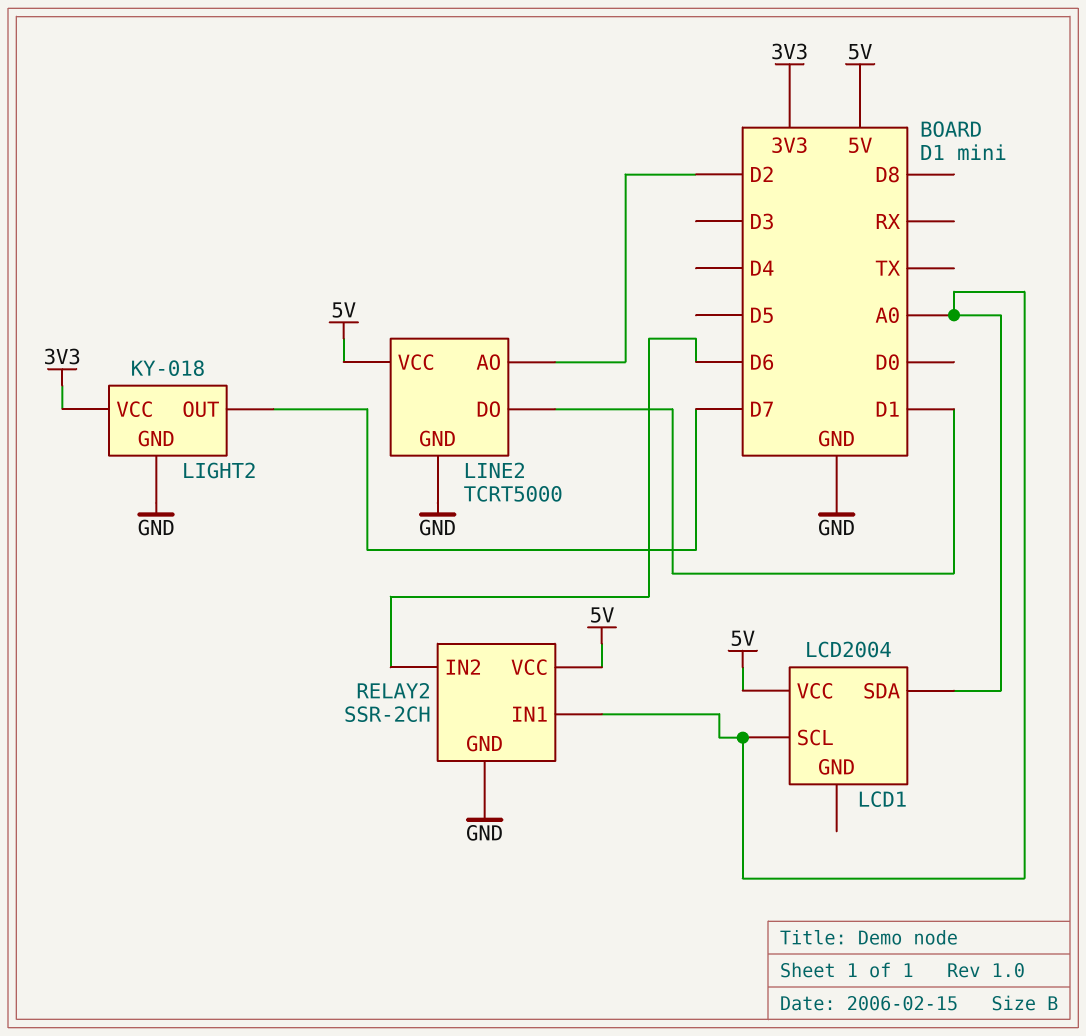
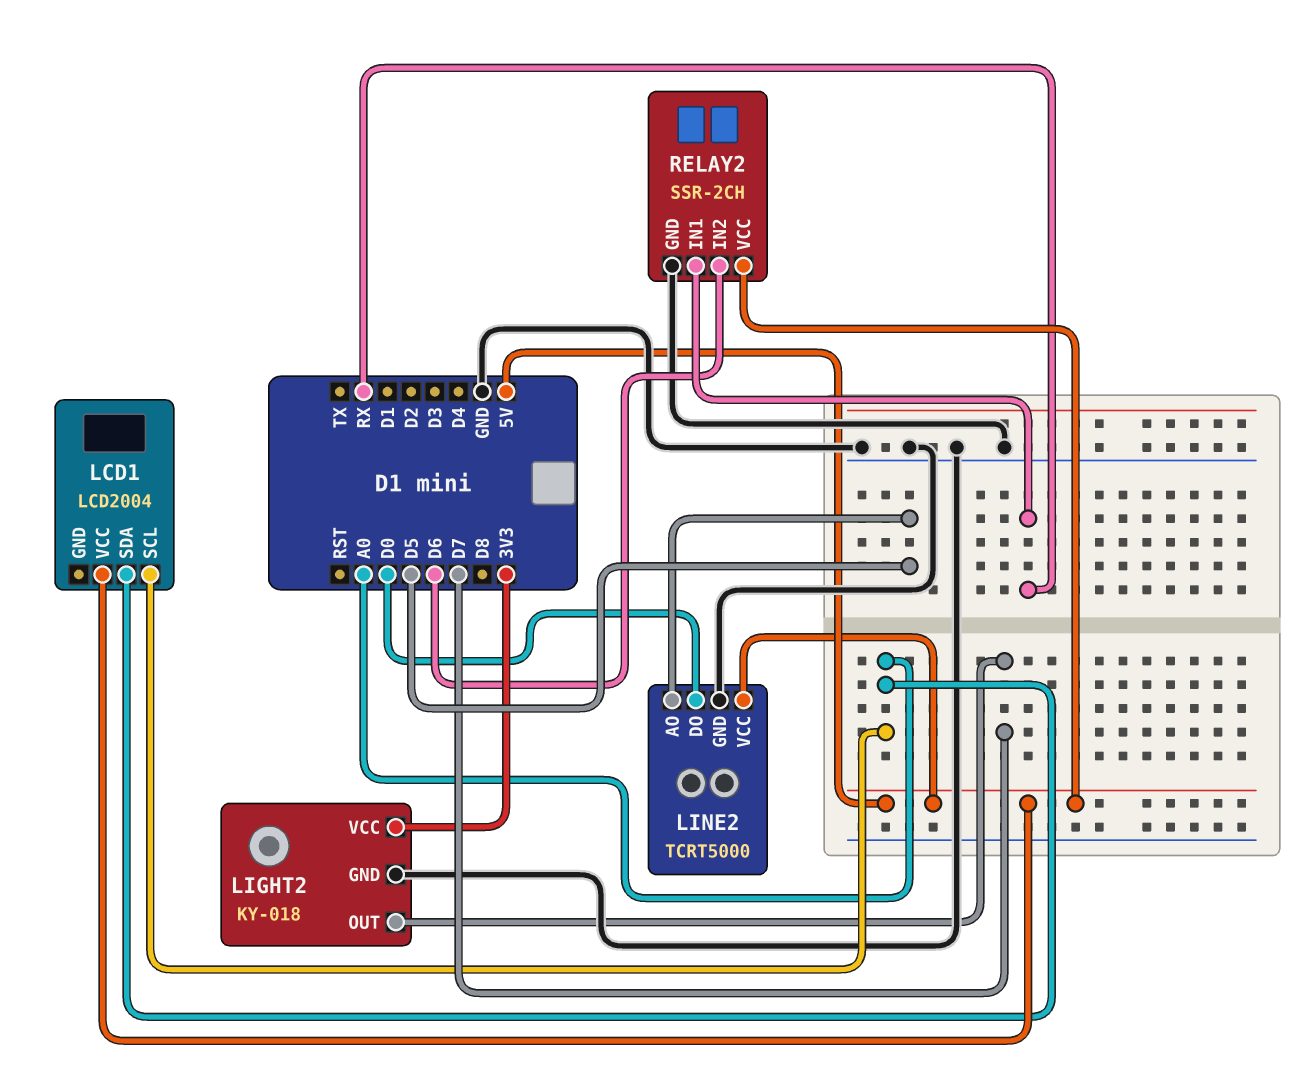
LINE2 pin AO: D2 -> D5
LINE2 pin DO: D1 -> D0
RELAY2 pin IN1: A0 -> RX

